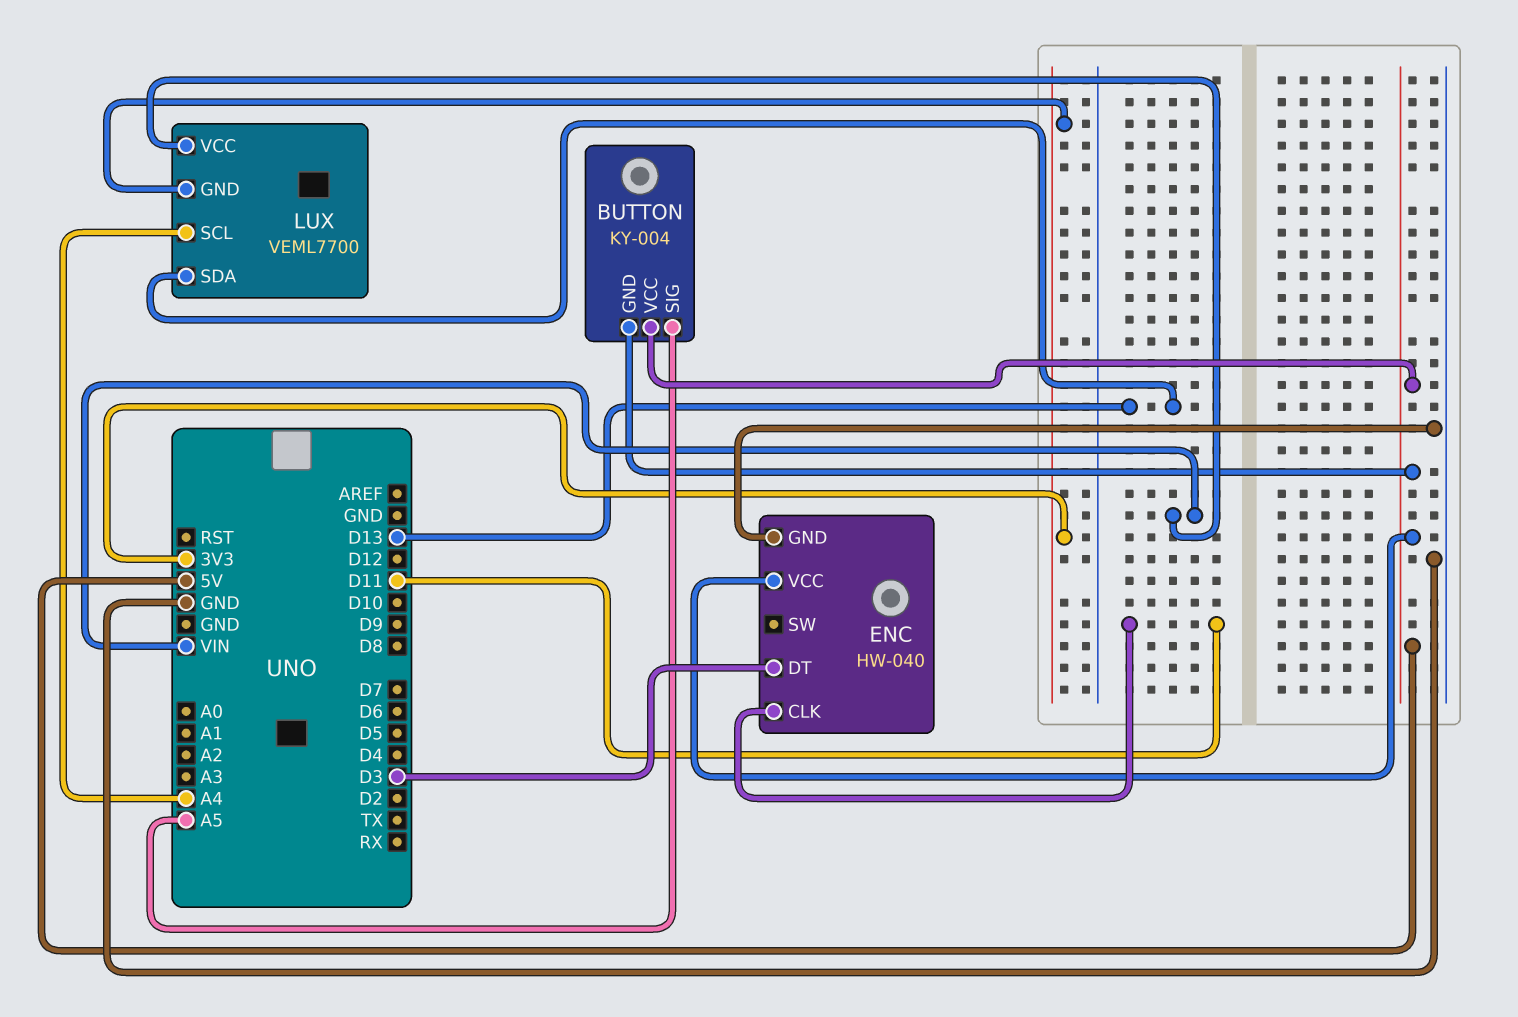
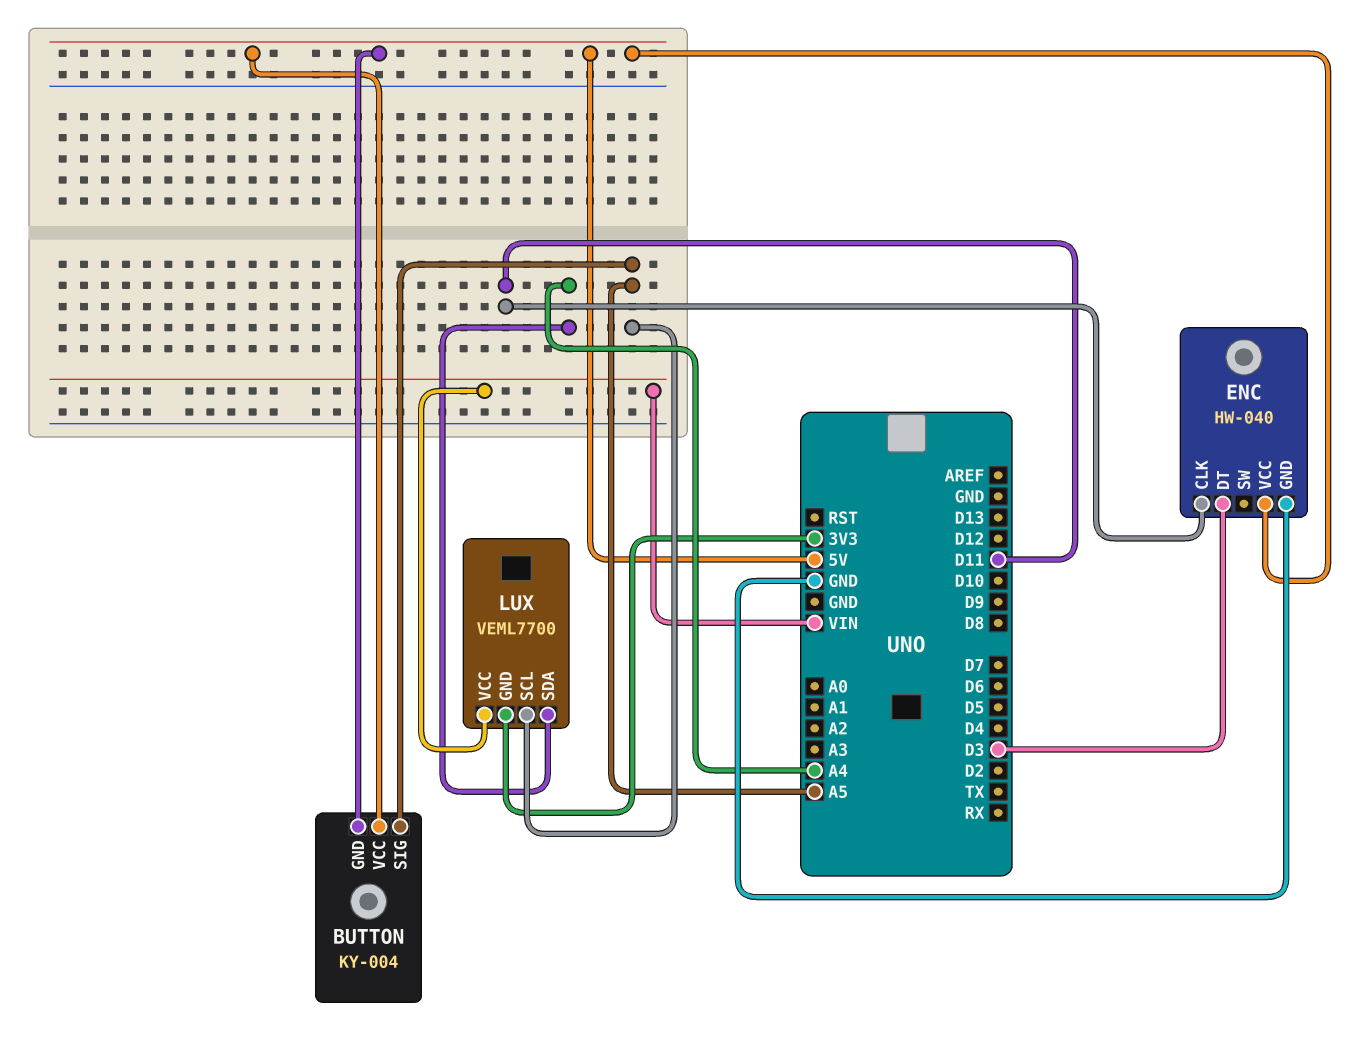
LUX pin SCL: A4 -> A5
LUX pin SDA: D13 -> A4

